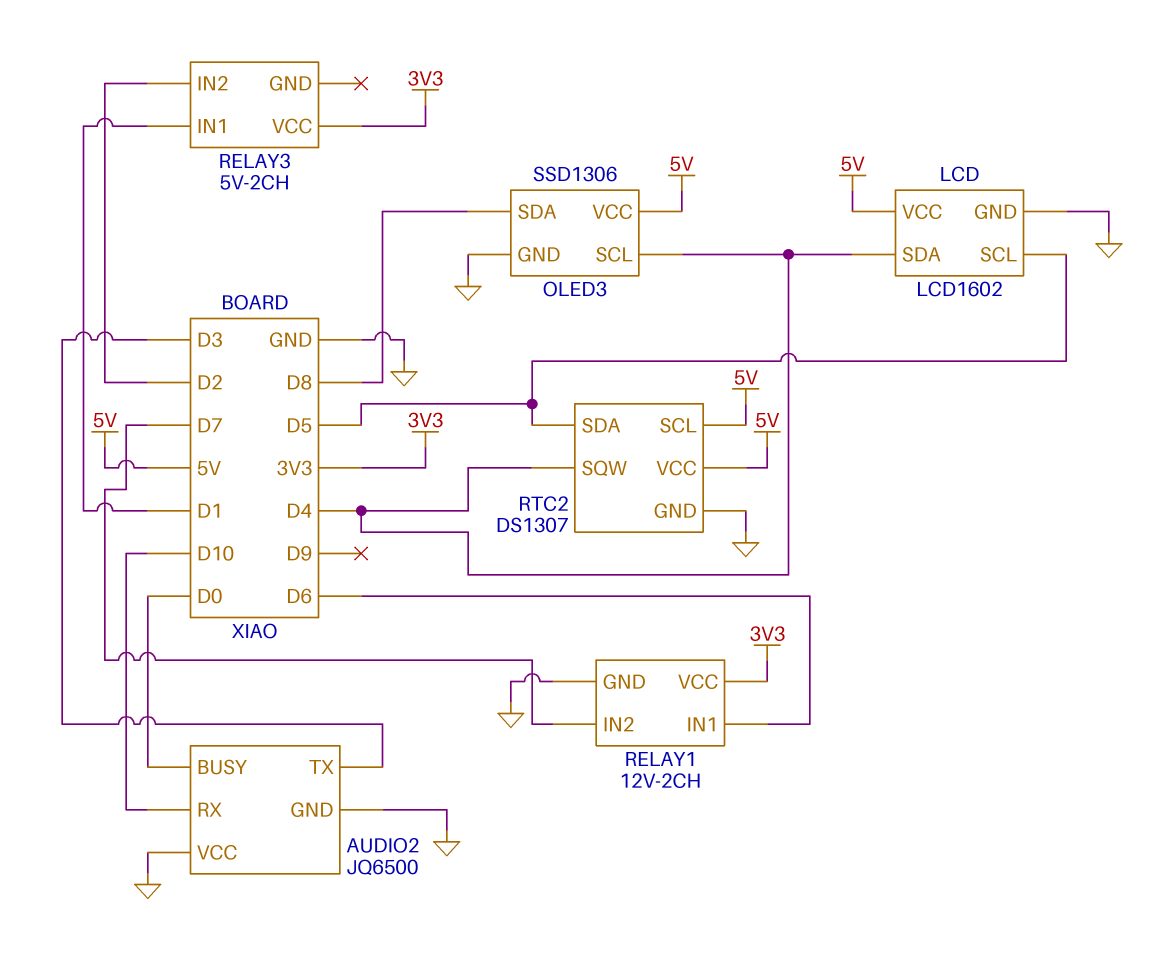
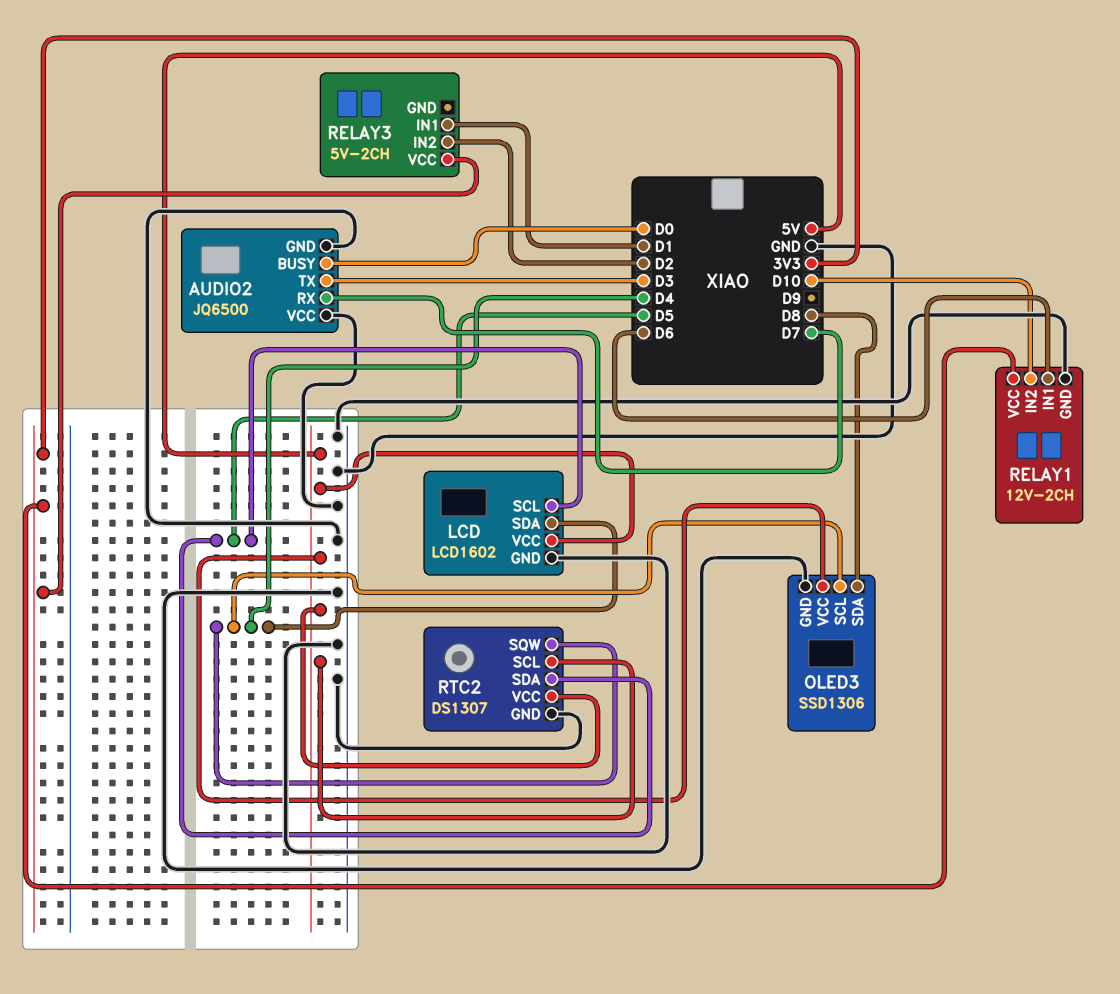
AUDIO2 pin RX: D10 -> D7
RELAY1 pin IN2: D7 -> D10

